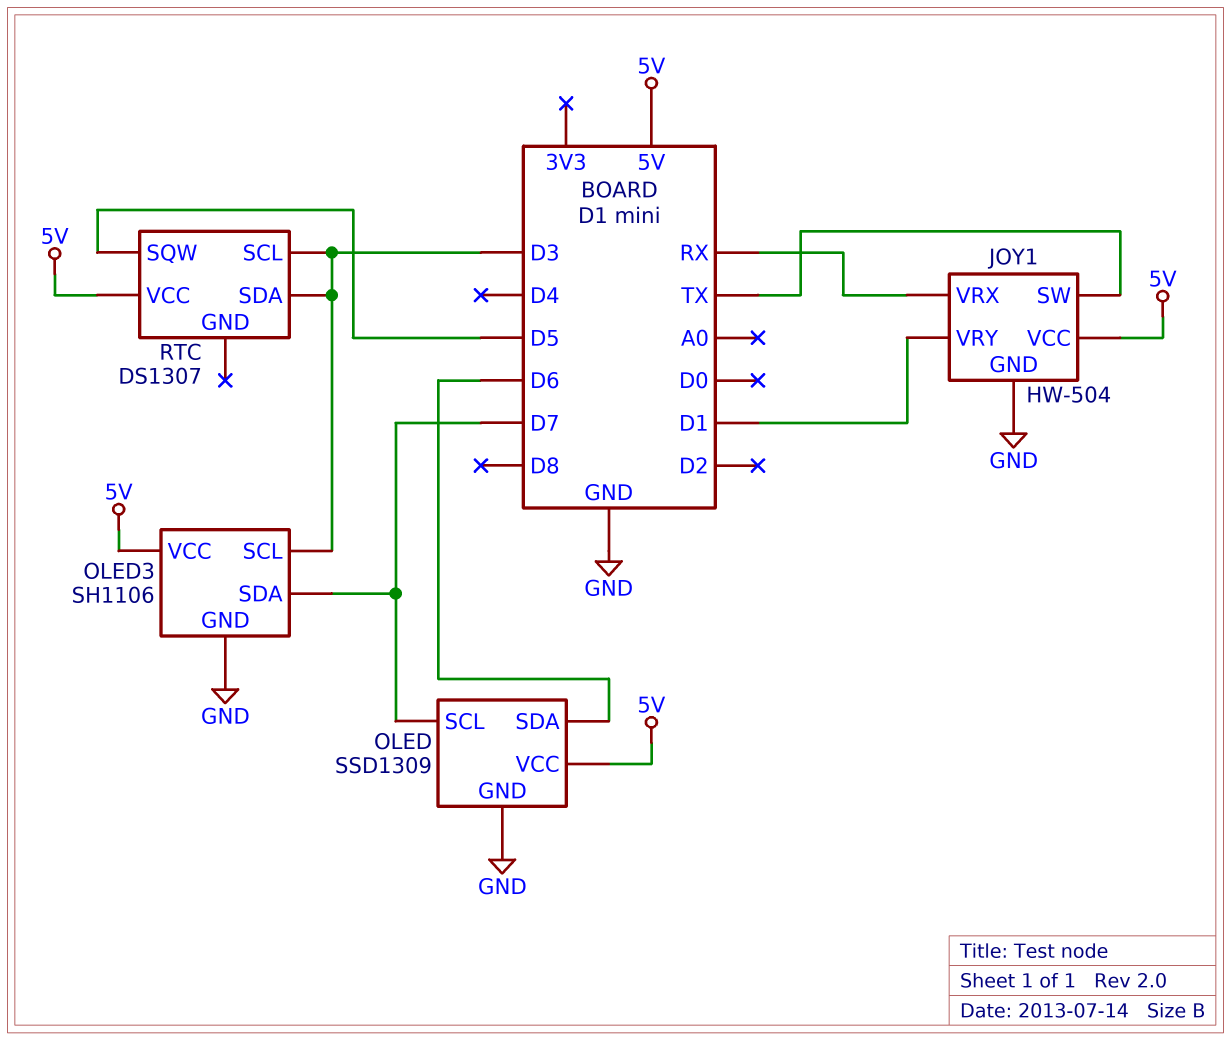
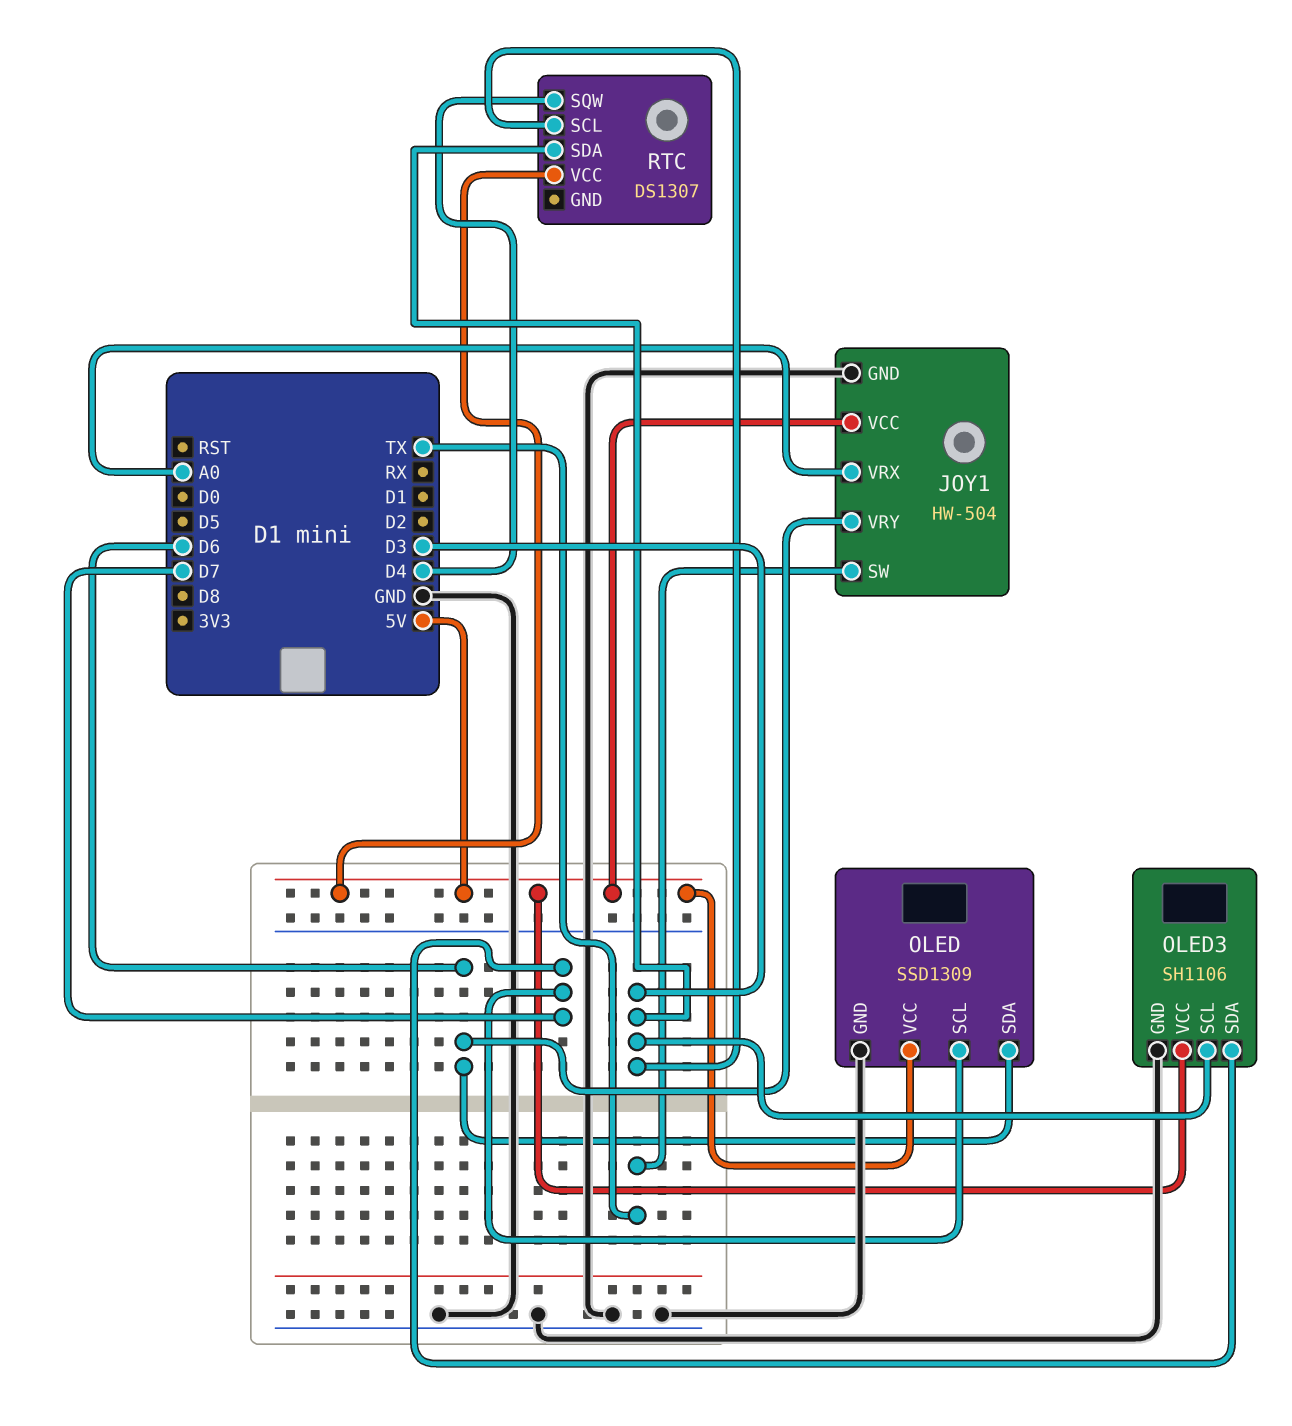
JOY1 pin VRX: RX -> A0
JOY1 pin VRY: D1 -> D6
RTC pin SQW: D5 -> D4

